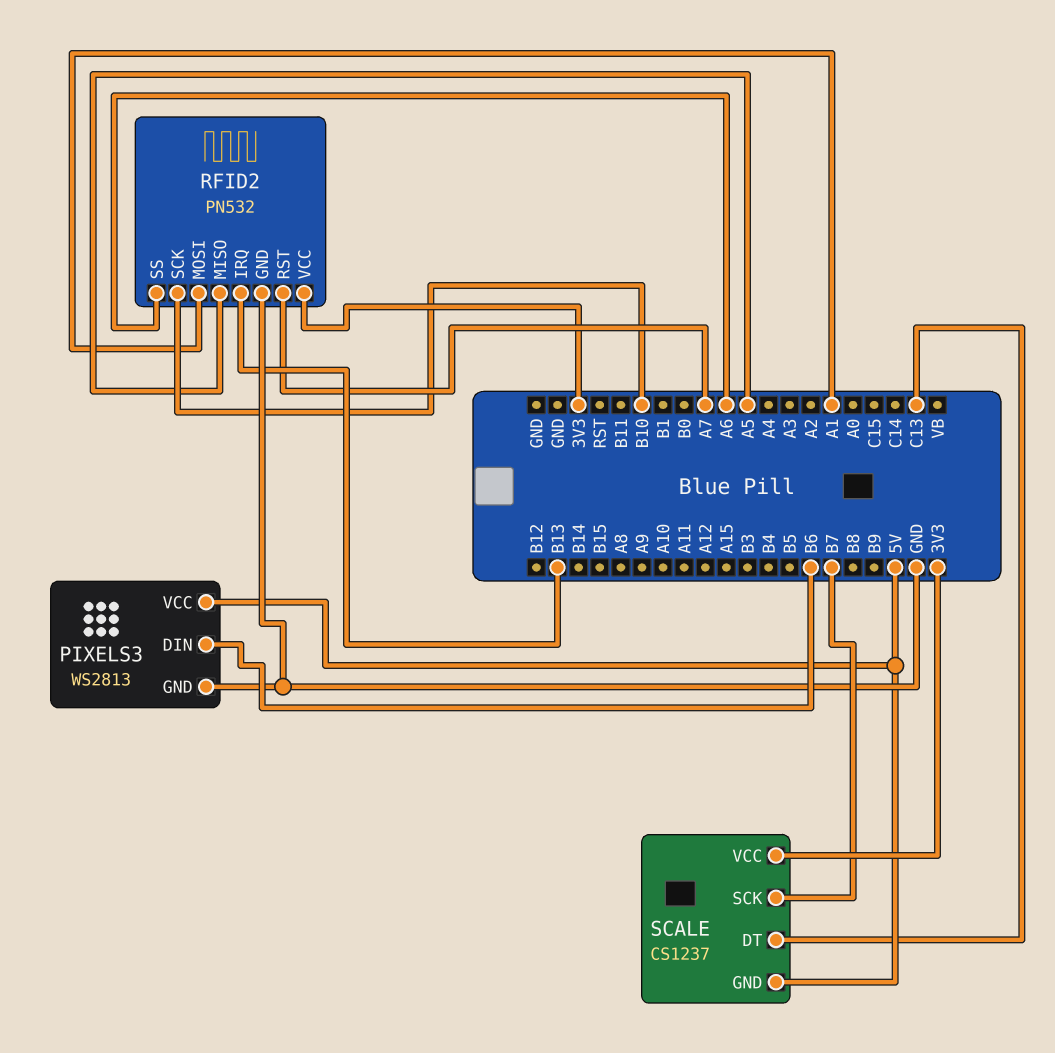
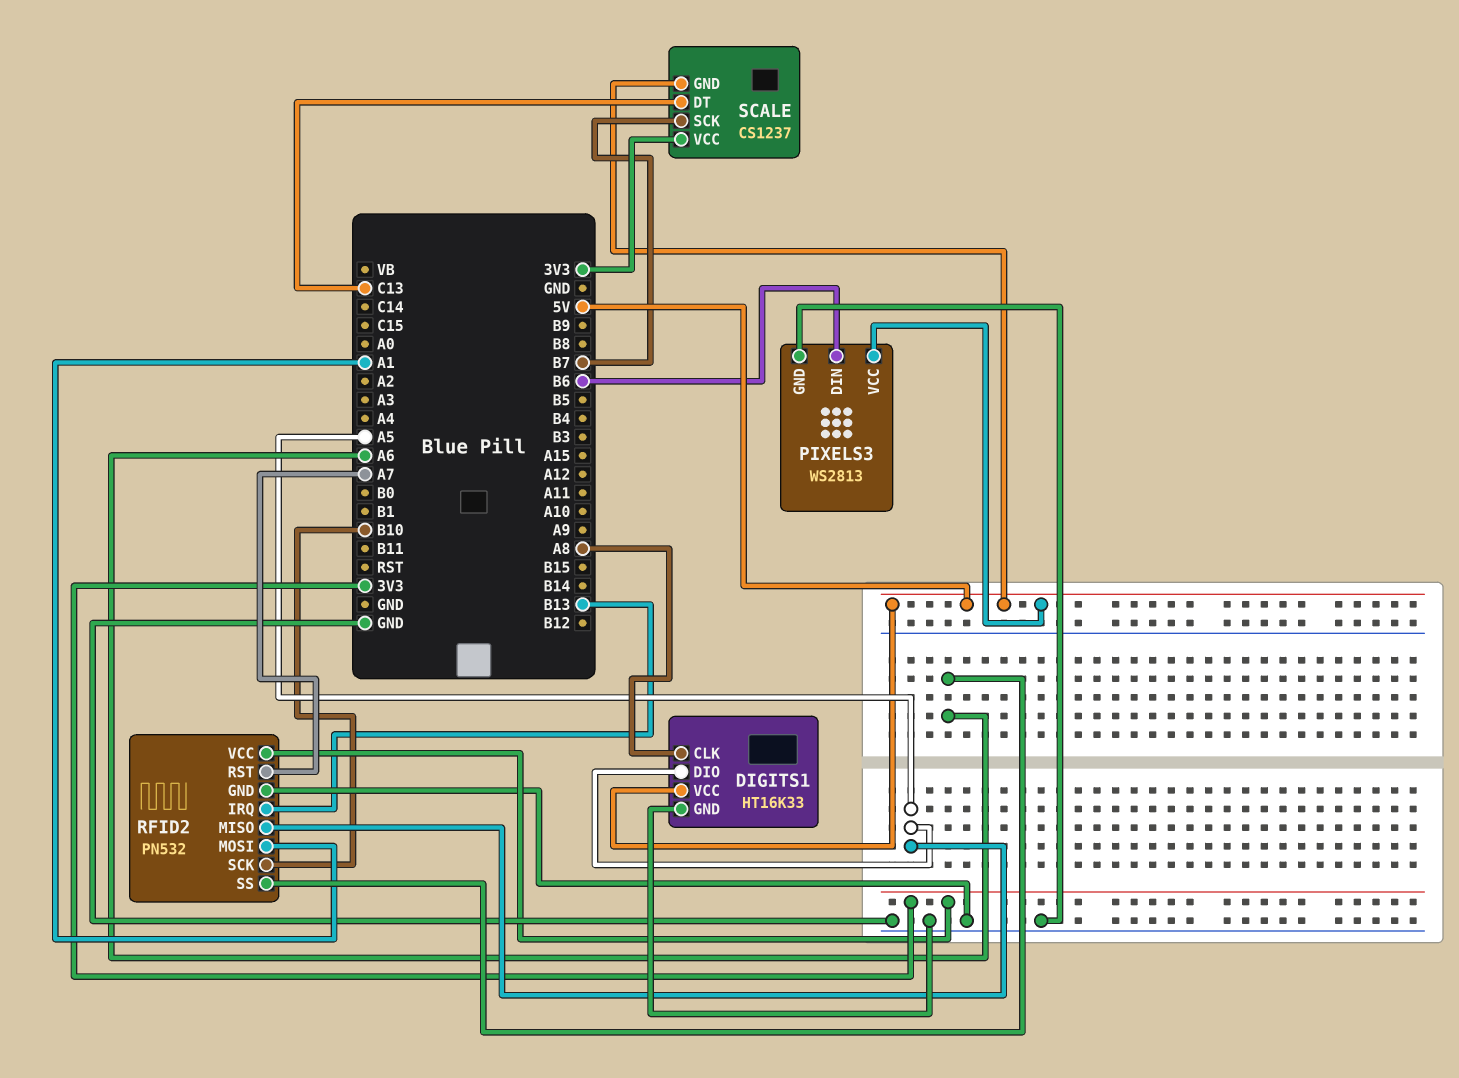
DIGITS1: none -> HT16K33
DIGITS1 pin CLK: none -> A8
DIGITS1 pin DIO: none -> A5
DIGITS1 pin GND: none -> GND
DIGITS1 pin VCC: none -> 5V

